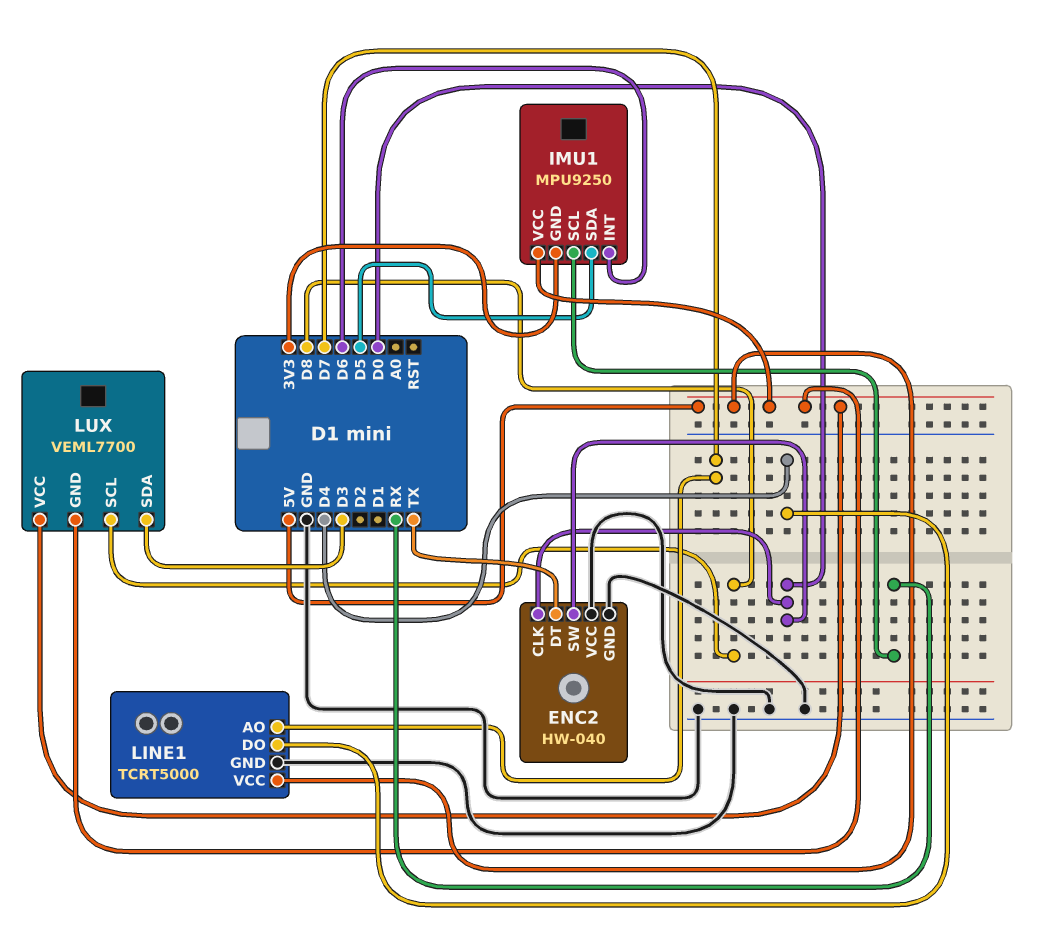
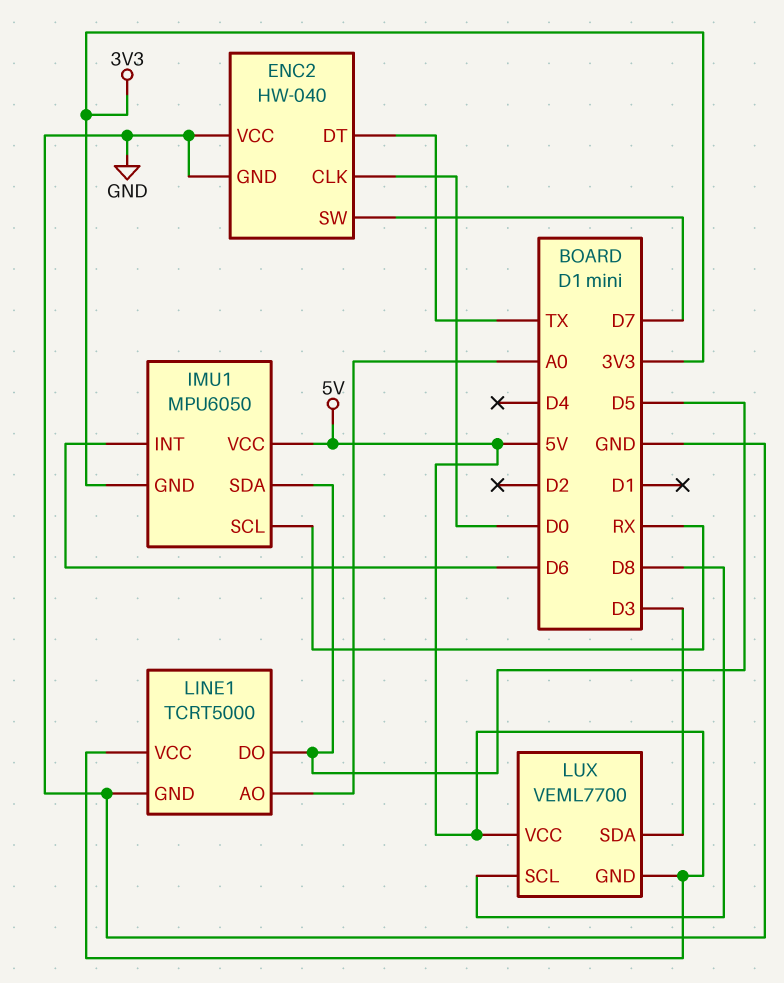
ENC2 pin SW: D0 -> D7
IMU1: MPU9250 -> MPU6050
LINE1 pin AO: D7 -> A0
LINE1 pin DO: D4 -> D5

